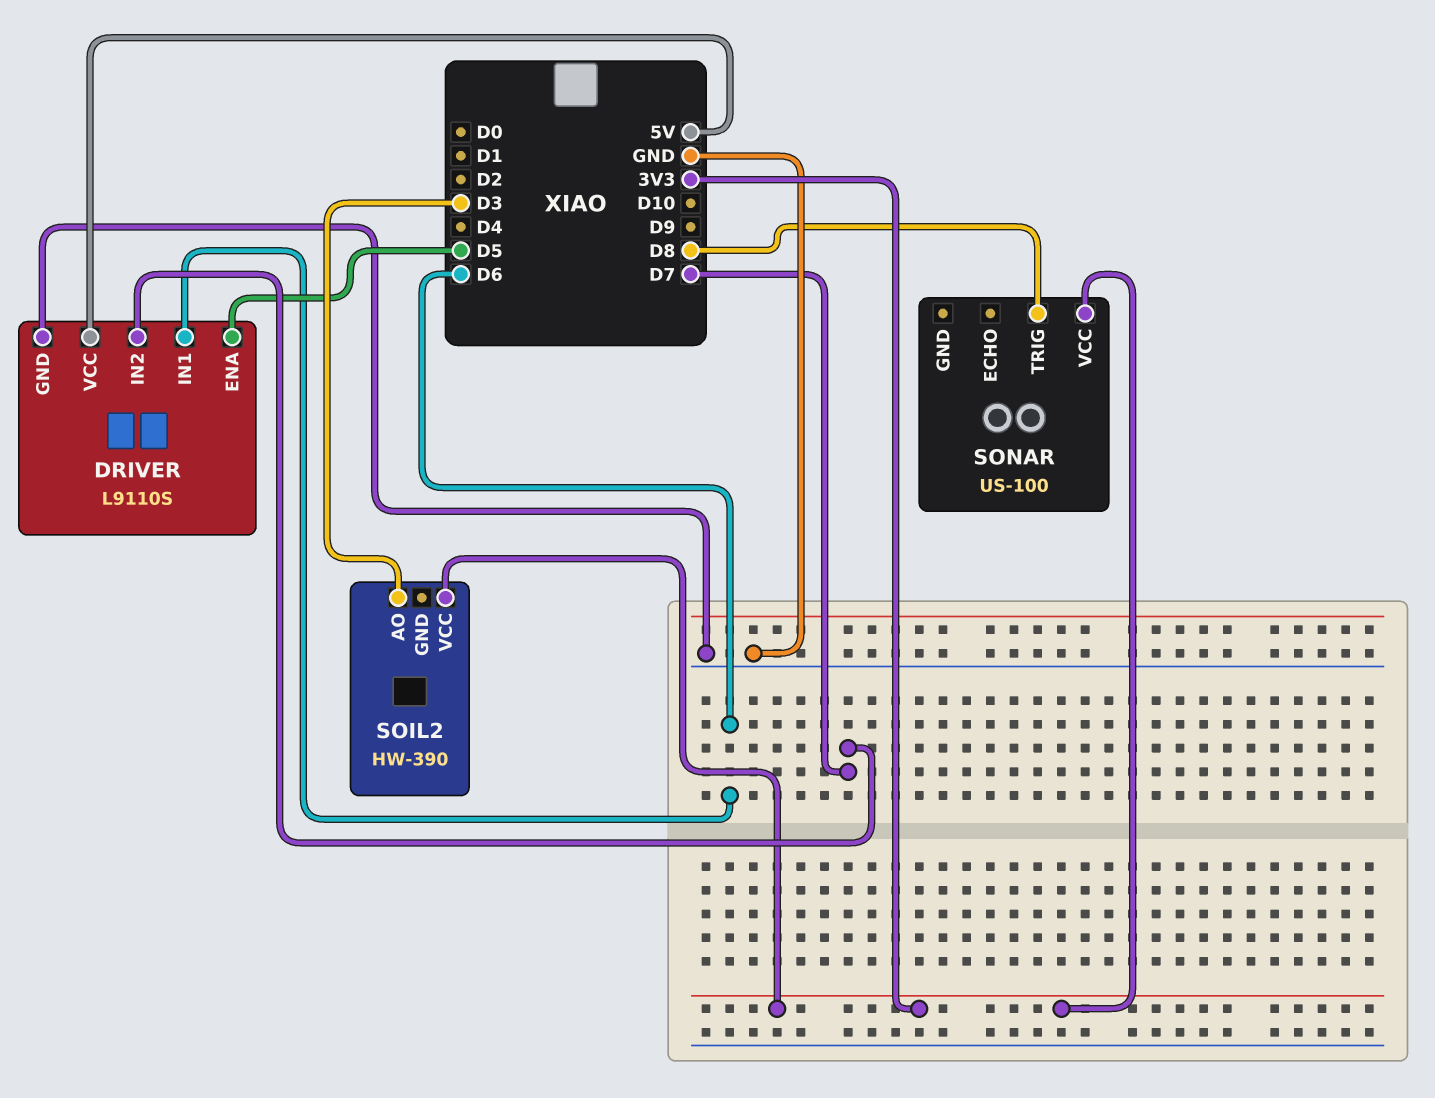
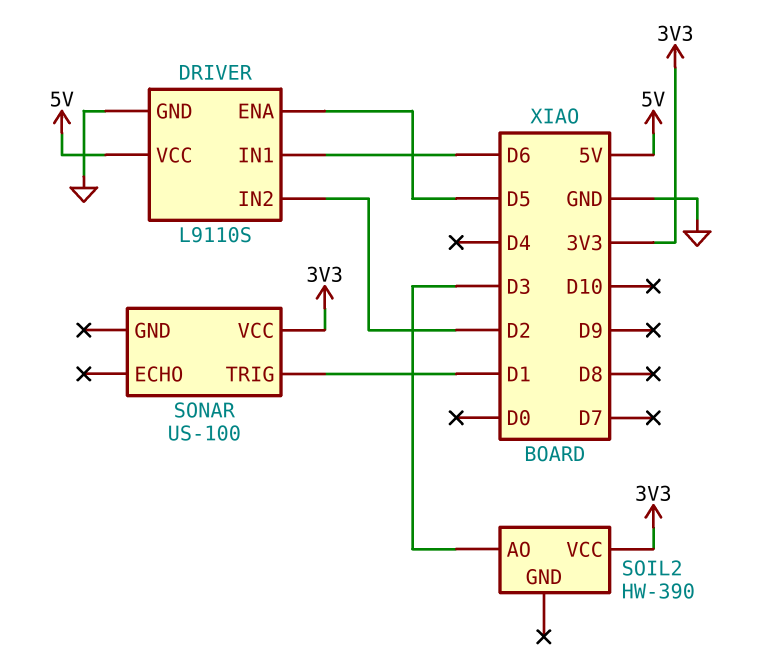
DRIVER pin IN2: D7 -> D2
SONAR pin TRIG: D8 -> D1

